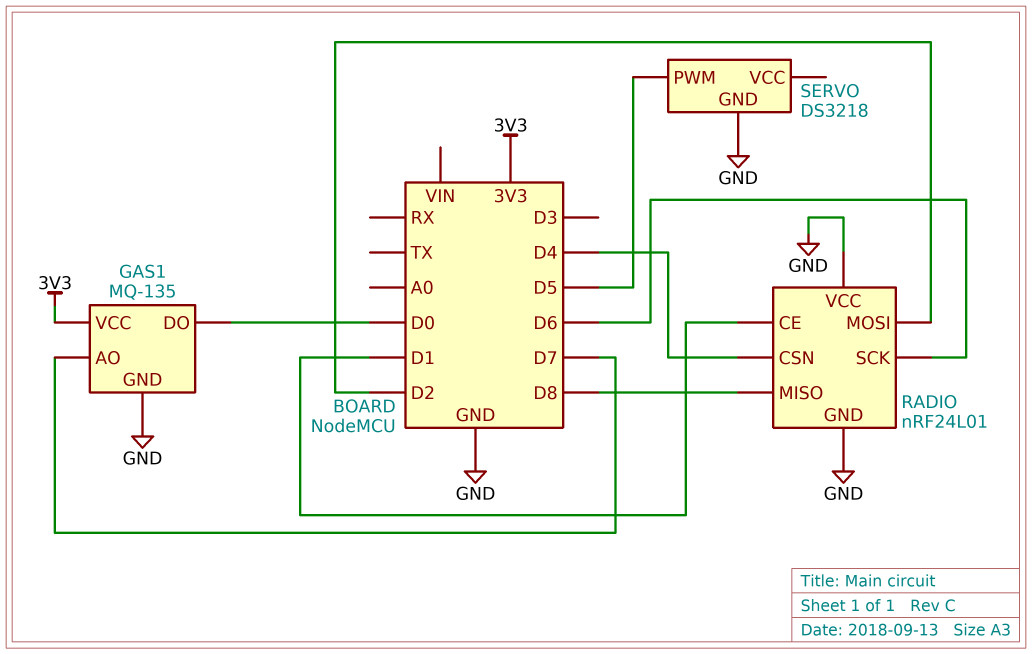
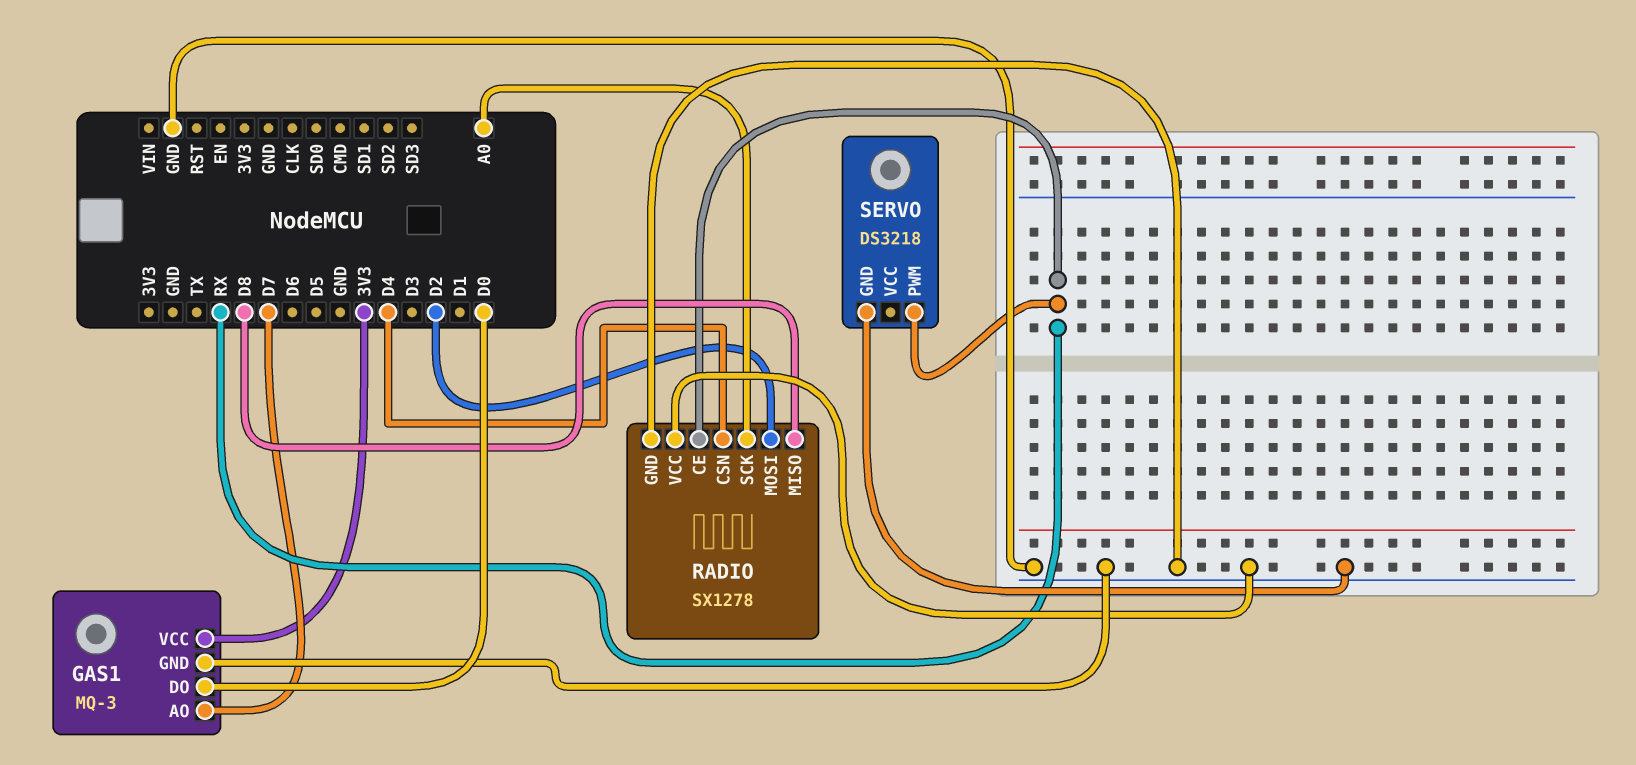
GAS1: MQ-135 -> MQ-3
RADIO: nRF24L01 -> SX1278
RADIO pin CE: D1 -> RX
RADIO pin SCK: D6 -> A0
SERVO pin PWM: D5 -> RX

